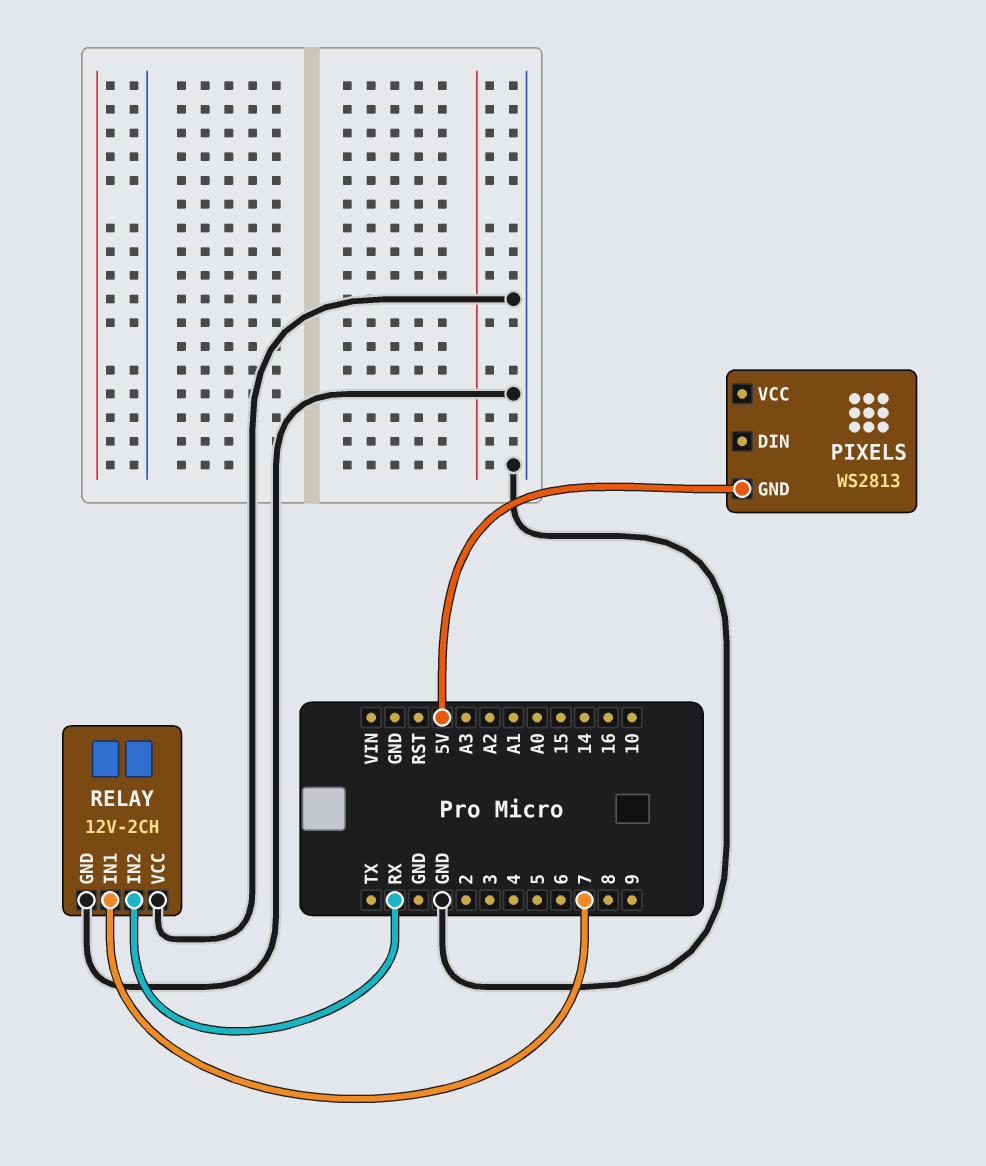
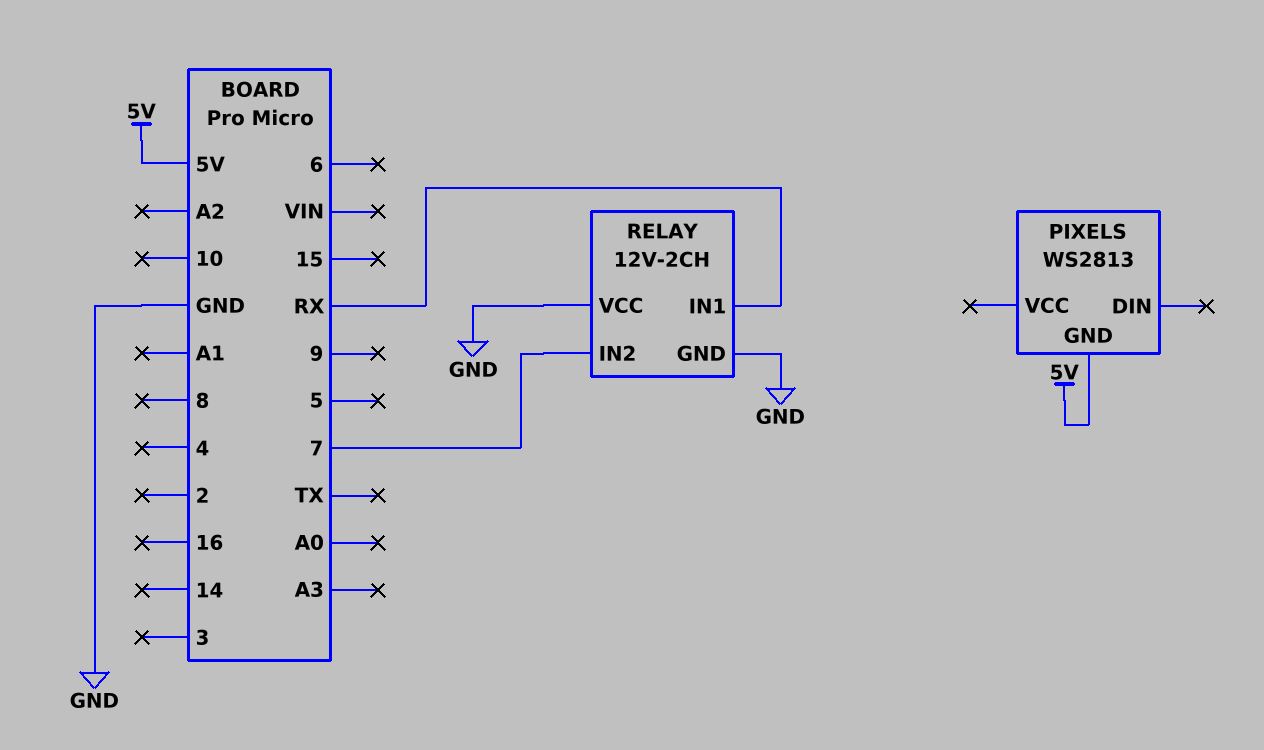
RELAY pin IN1: 7 -> RX
RELAY pin IN2: RX -> 7

